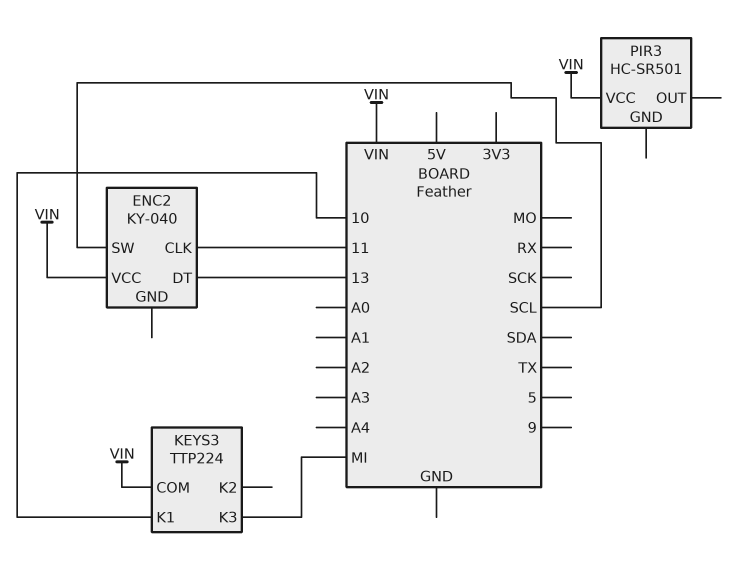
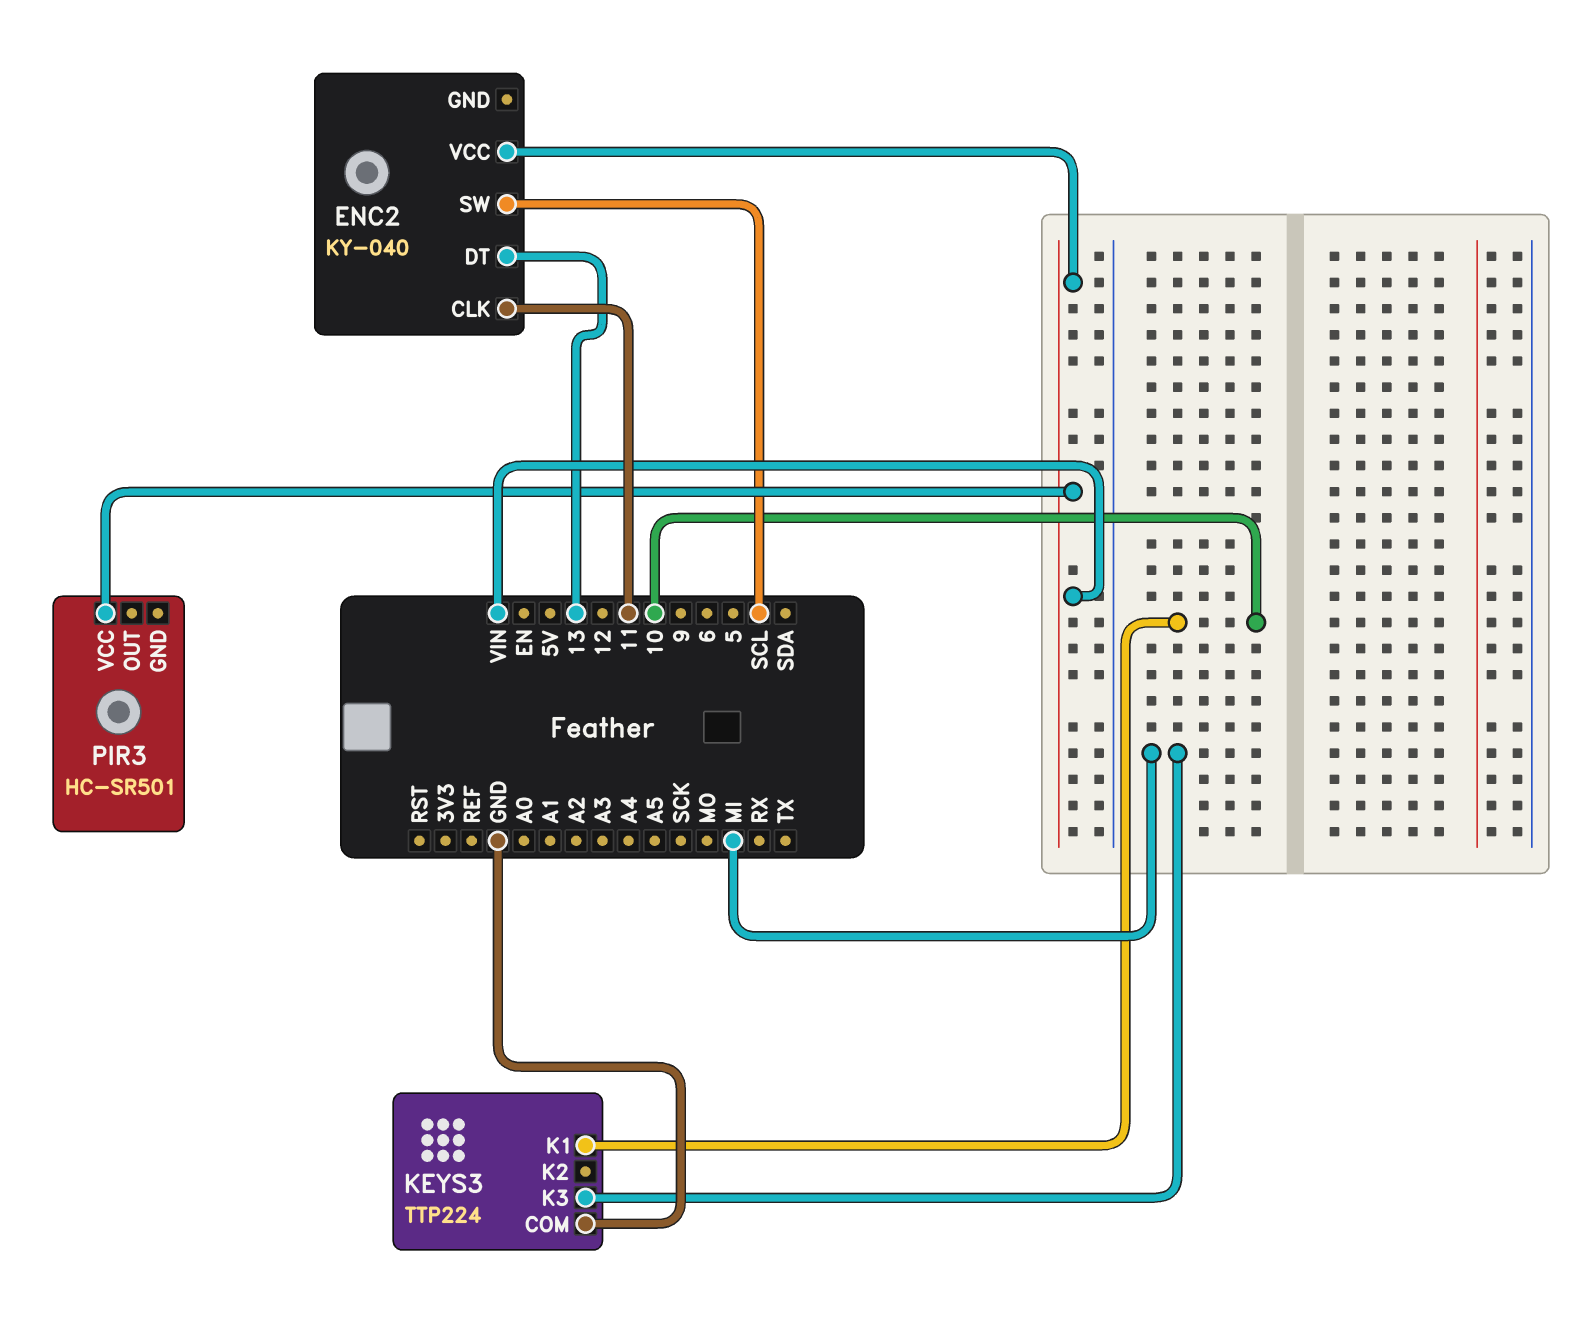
KEYS3 pin COM: VIN -> GND

